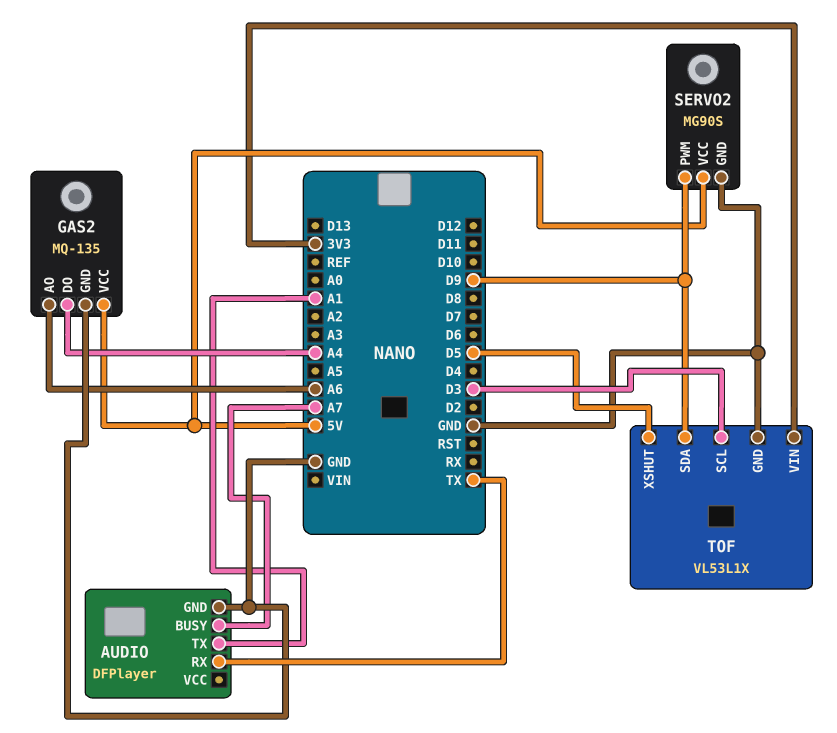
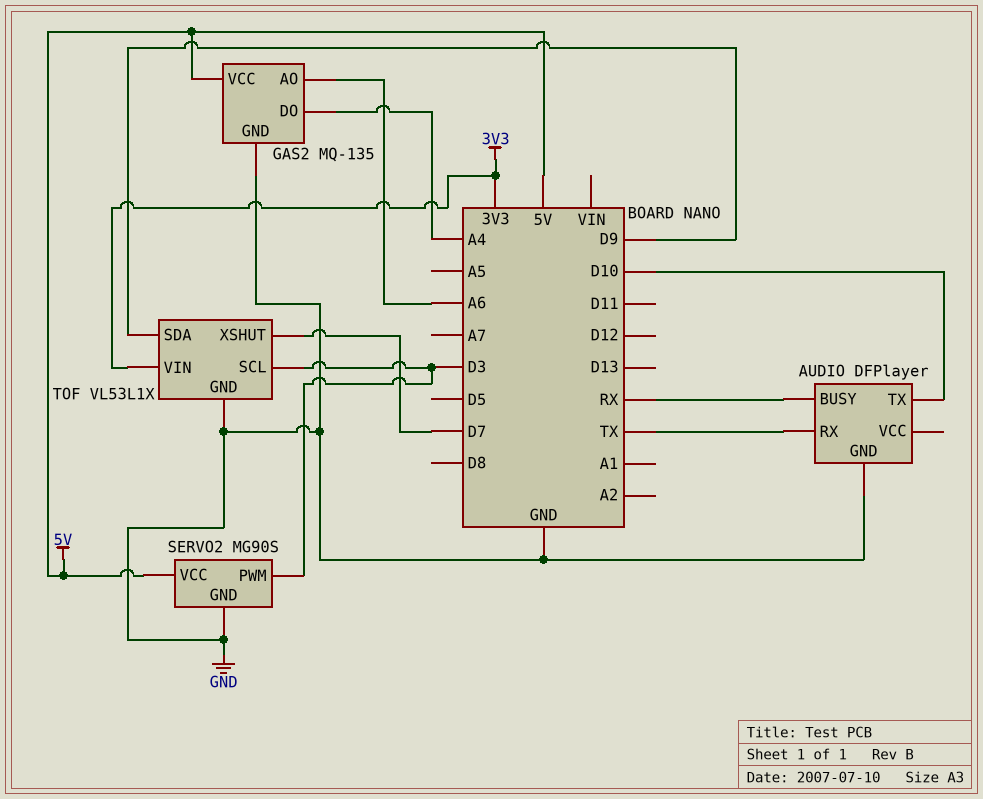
AUDIO pin BUSY: A7 -> RX
AUDIO pin TX: A1 -> D10
SERVO2 pin PWM: D9 -> D3
TOF pin XSHUT: D5 -> D7

